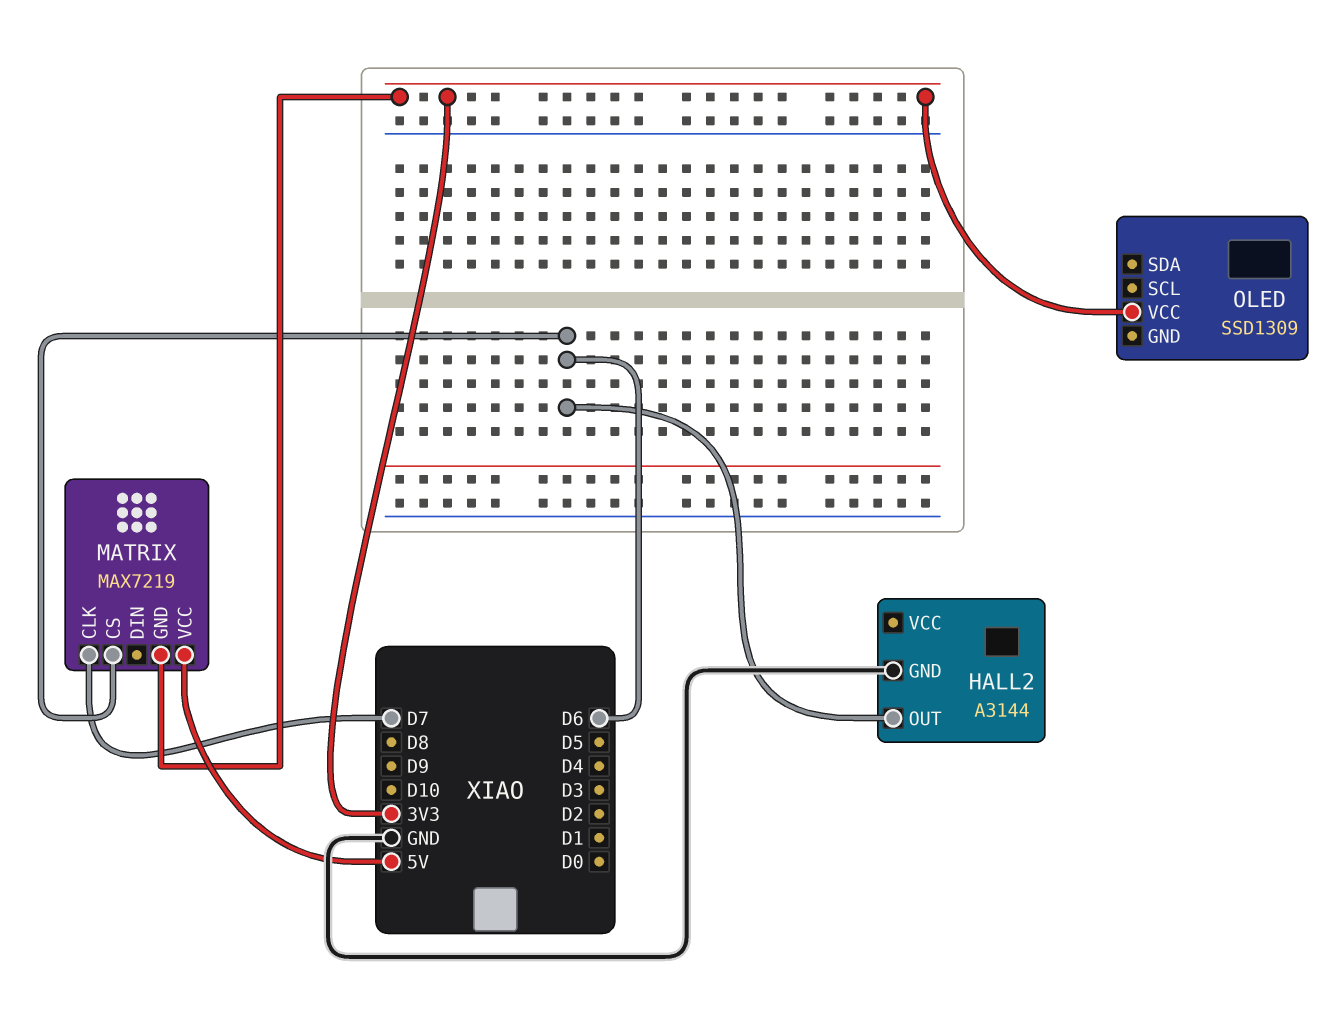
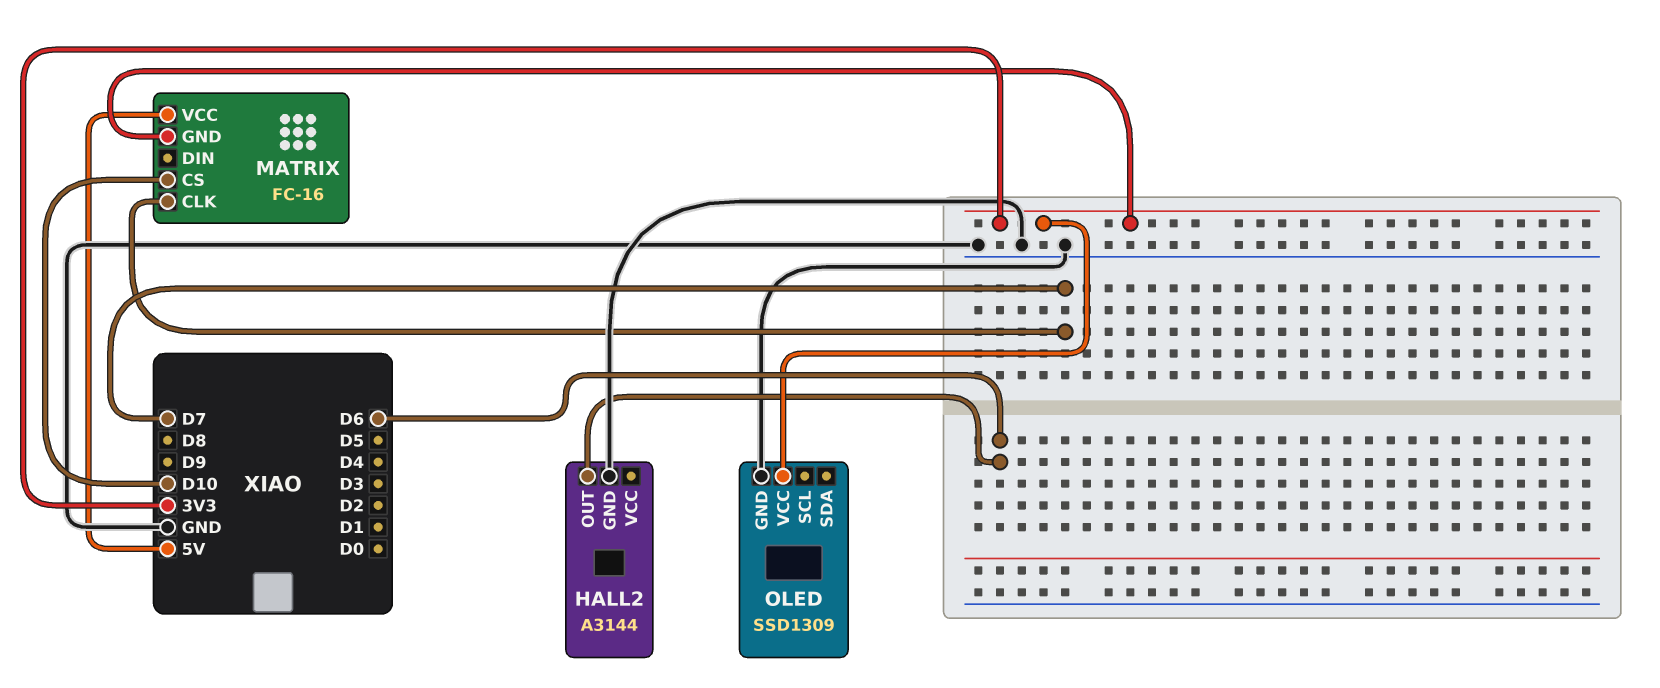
MATRIX: MAX7219 -> FC-16
MATRIX pin CS: D6 -> D10
OLED pin GND: none -> GND

